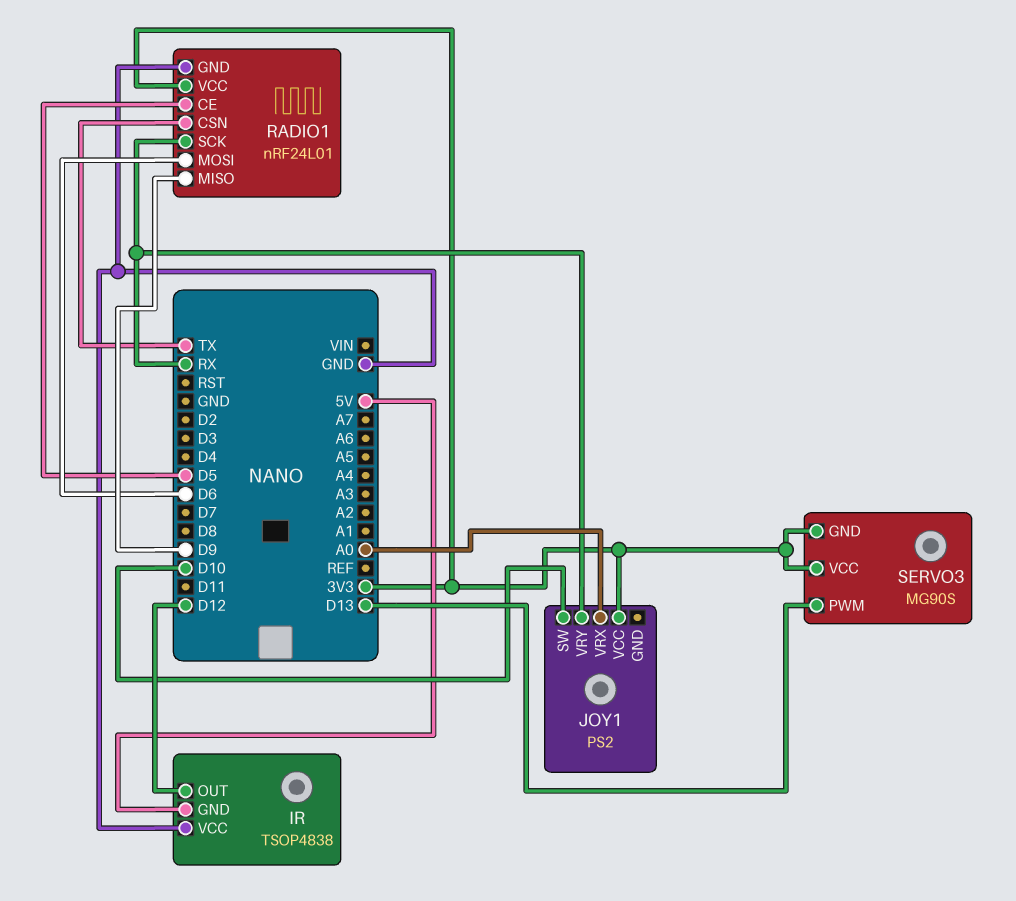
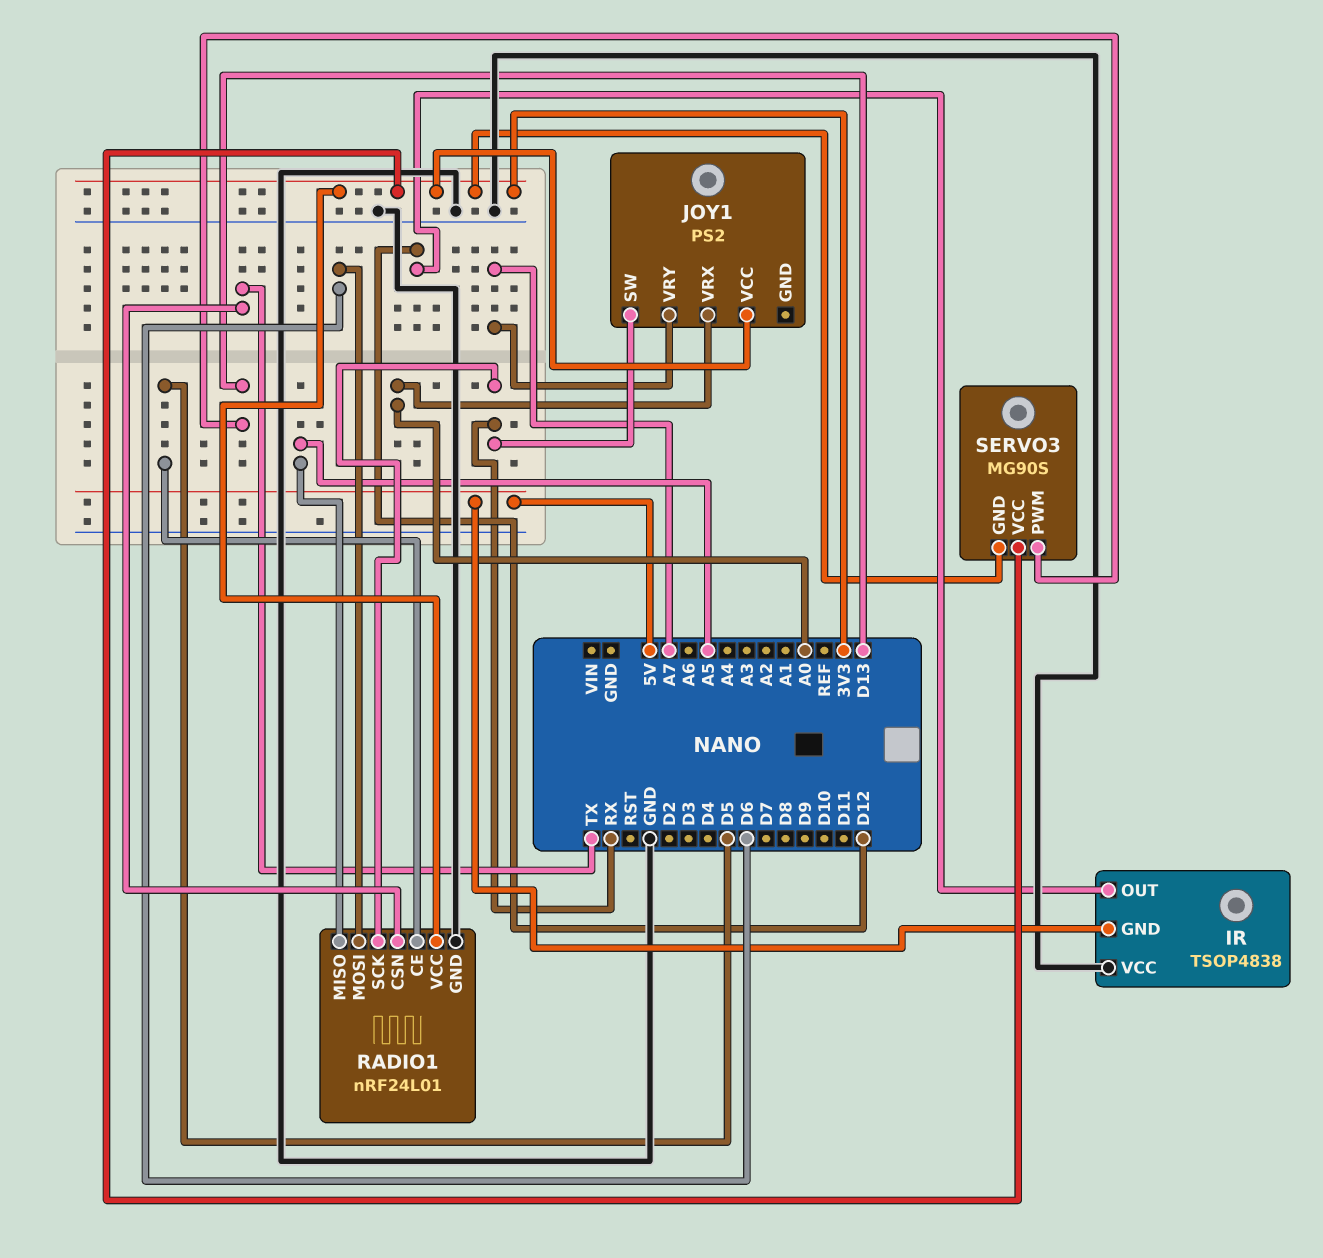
JOY1 pin SW: D10 -> RX
JOY1 pin VRY: RX -> A7
RADIO1 pin MISO: D9 -> A5

